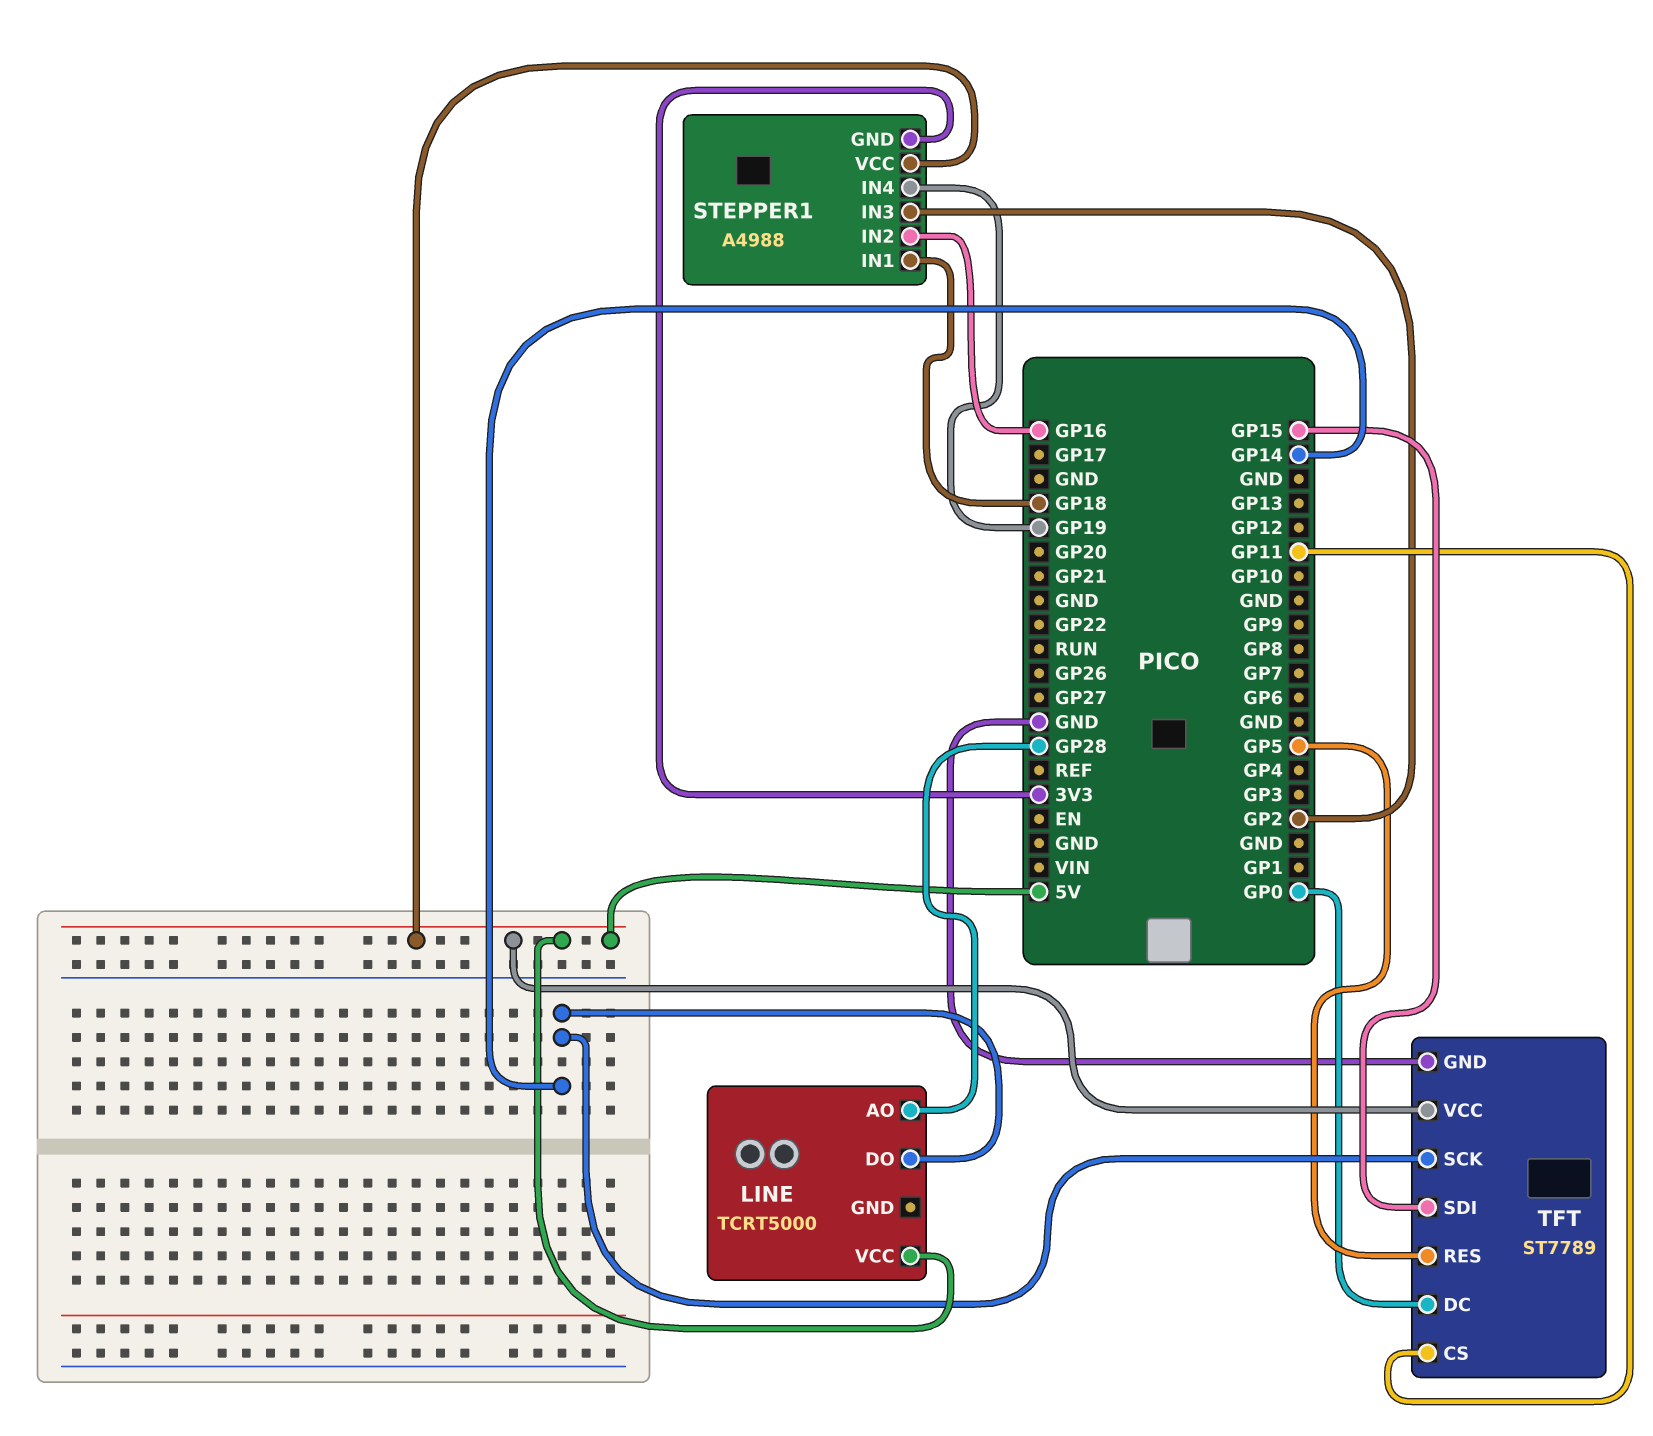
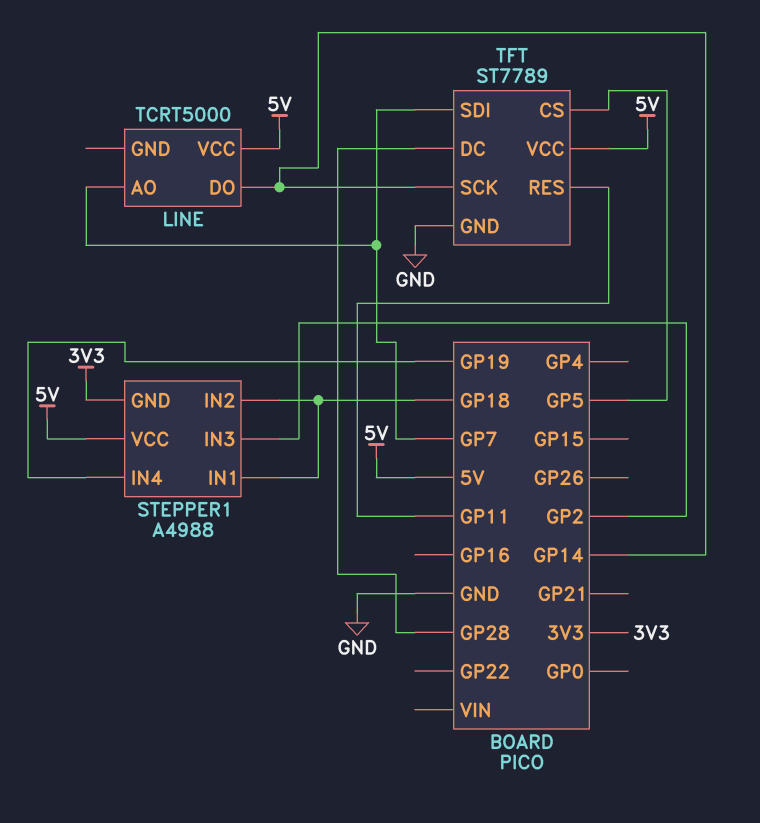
LINE pin AO: GP28 -> GP7
STEPPER1 pin IN2: GP16 -> GP18
TFT pin CS: GP11 -> GP5
TFT pin DC: GP0 -> GP28
TFT pin RES: GP5 -> GP11
TFT pin SDI: GP15 -> GP7

